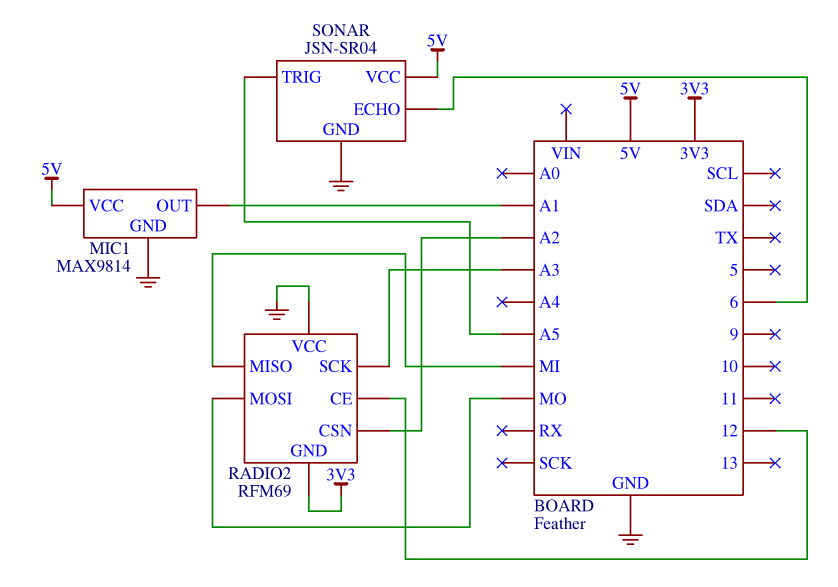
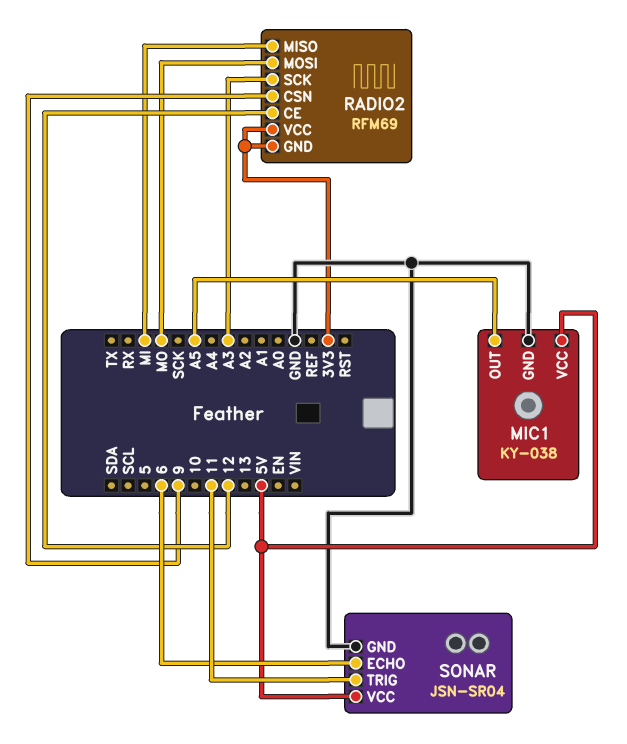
MIC1: MAX9814 -> KY-038
MIC1 pin OUT: A1 -> A5
RADIO2 pin CSN: A2 -> 9
RADIO2 pin VCC: GND -> 3V3
SONAR pin TRIG: A5 -> 11

